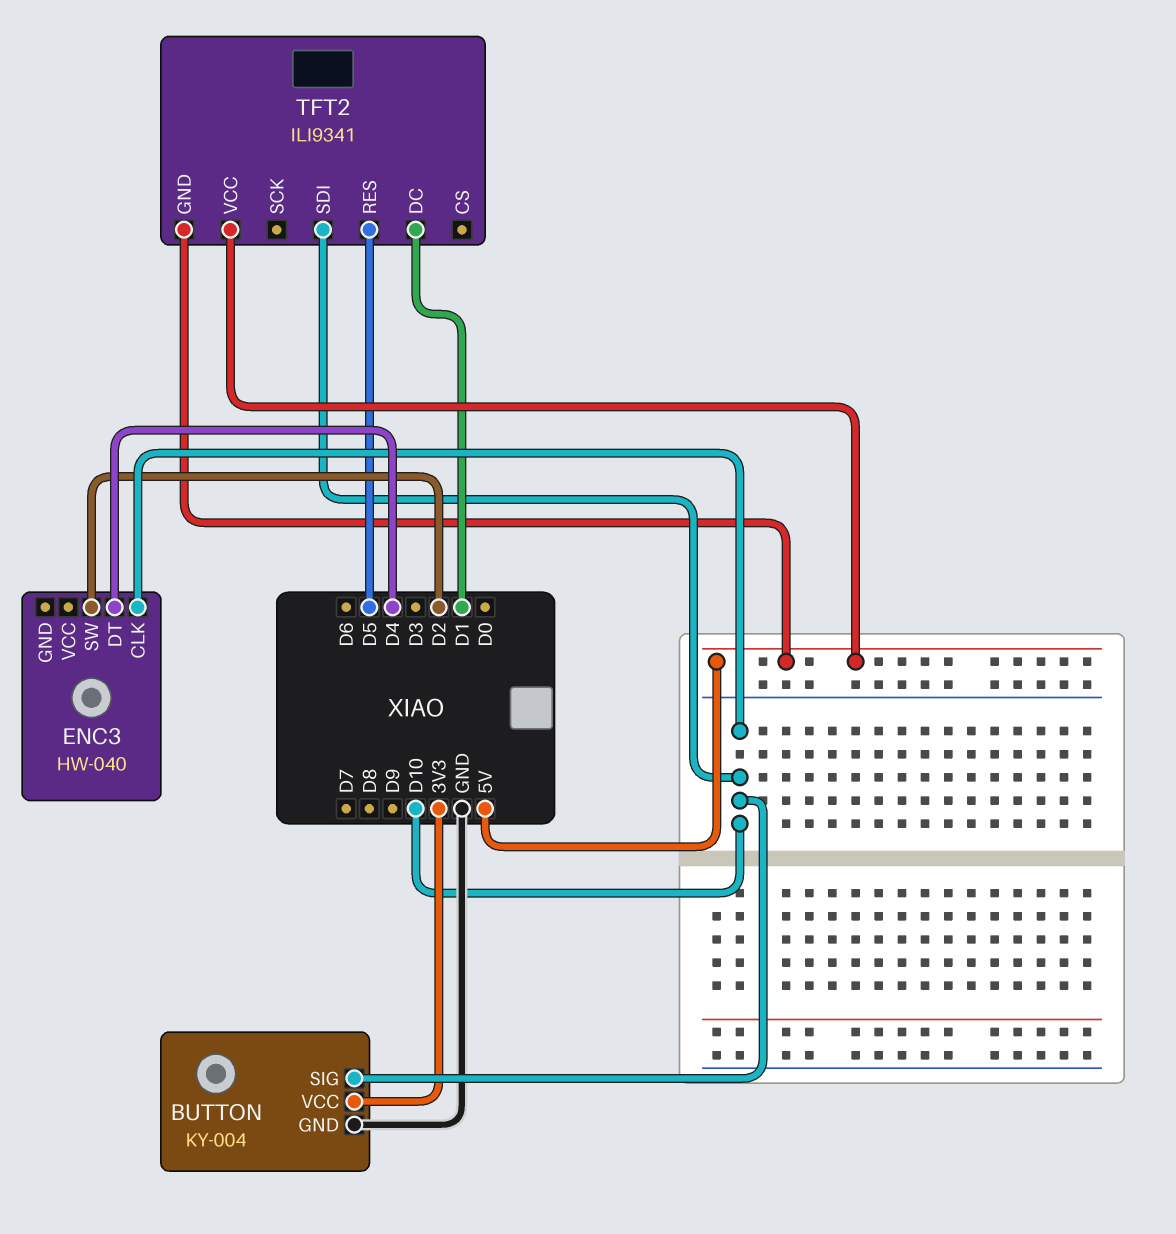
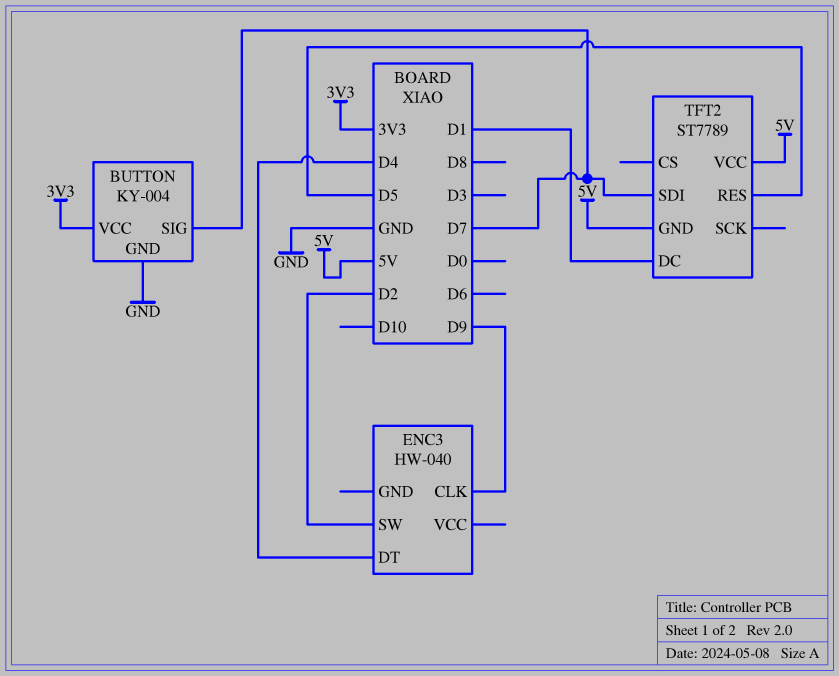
BUTTON pin SIG: D10 -> D7
ENC3 pin CLK: D10 -> D9
TFT2: ILI9341 -> ST7789
TFT2 pin SDI: D10 -> D7

